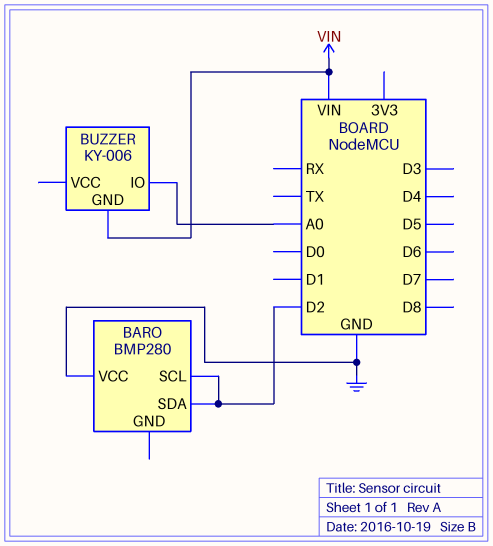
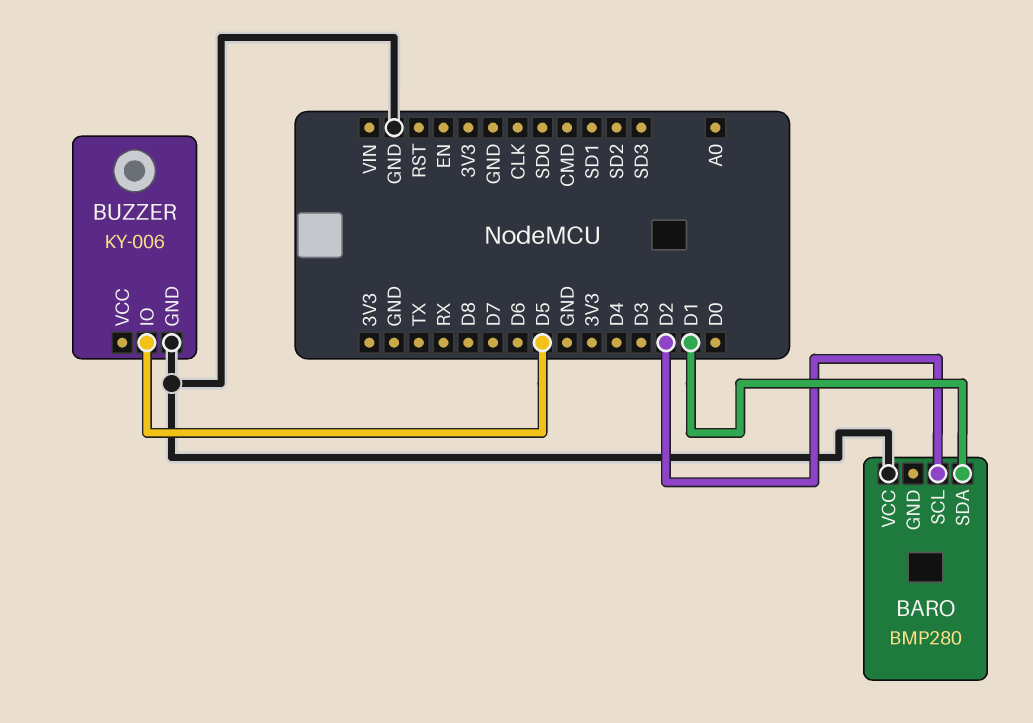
BARO pin SDA: D2 -> D1
BUZZER pin GND: VIN -> GND
BUZZER pin IO: A0 -> D5

